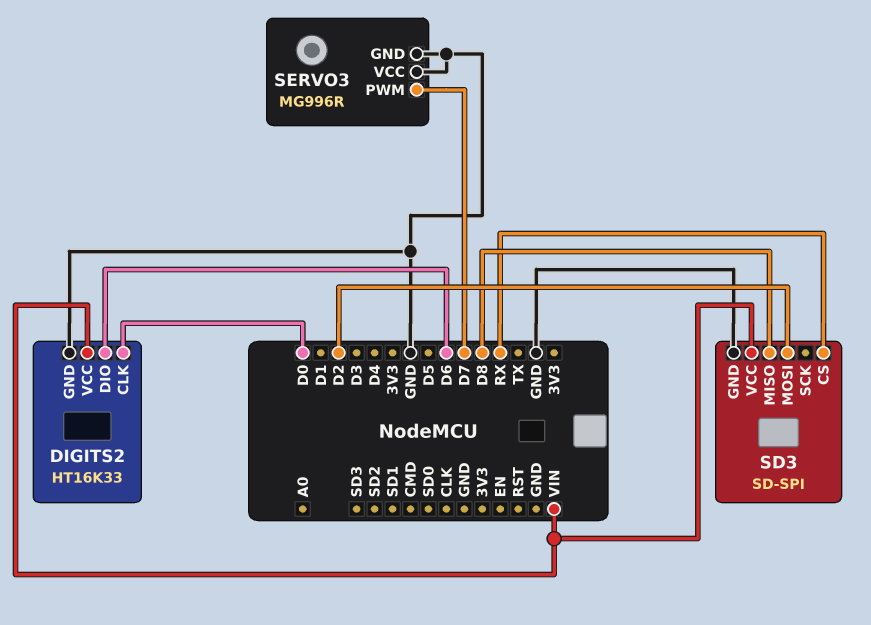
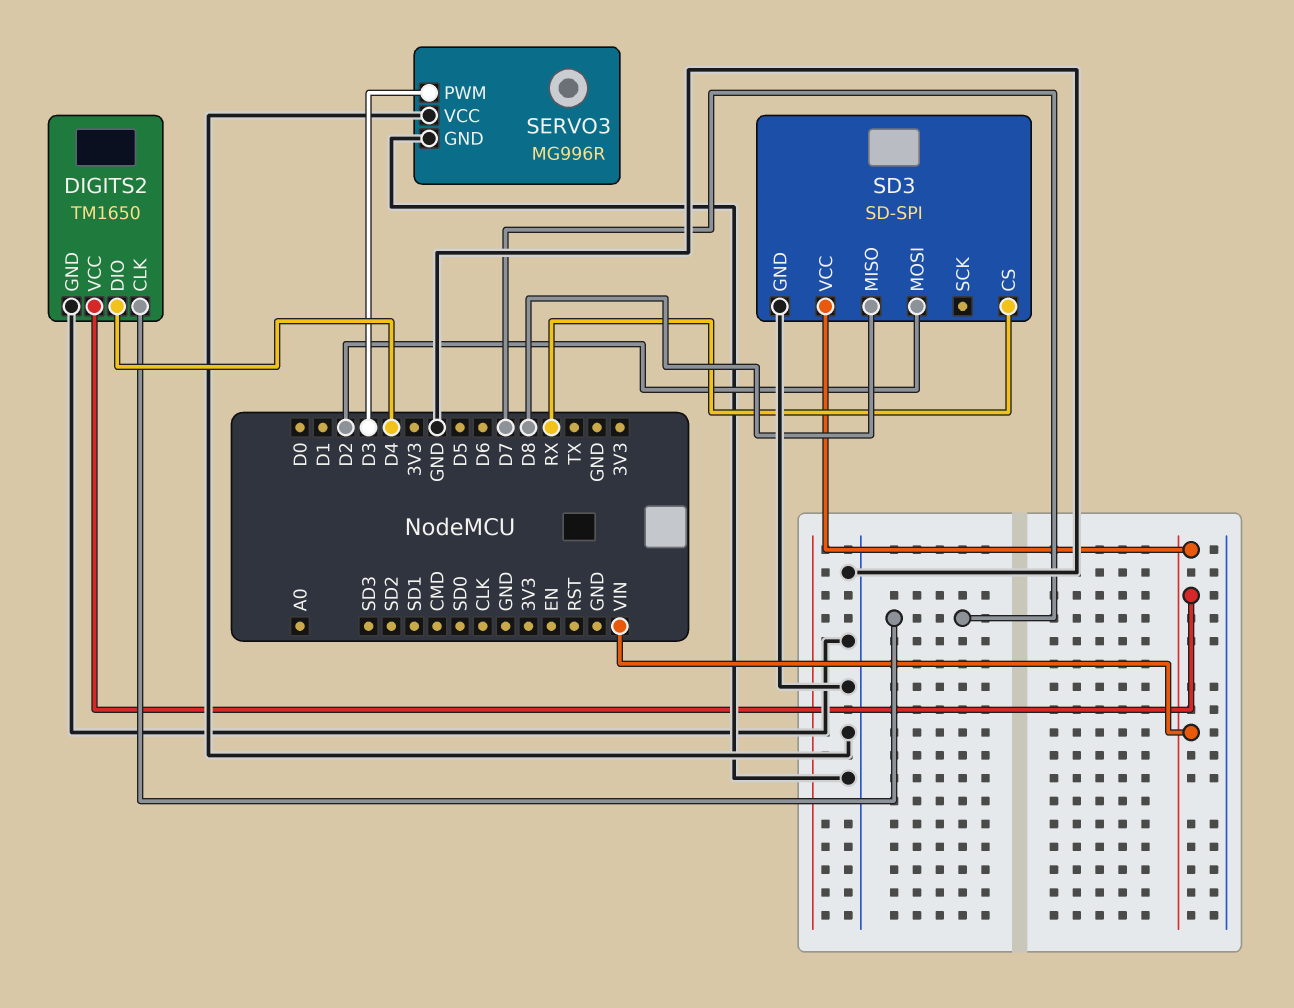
DIGITS2: HT16K33 -> TM1650
DIGITS2 pin CLK: D0 -> D7
DIGITS2 pin DIO: D6 -> D4
SERVO3 pin PWM: D7 -> D3

